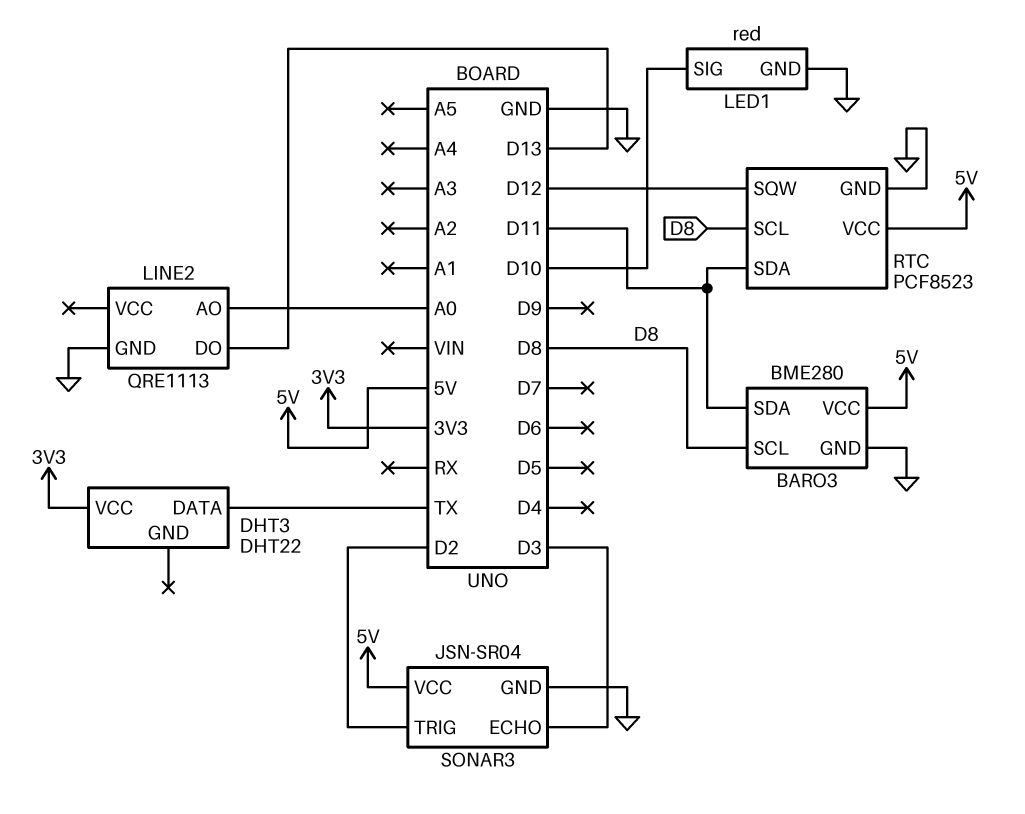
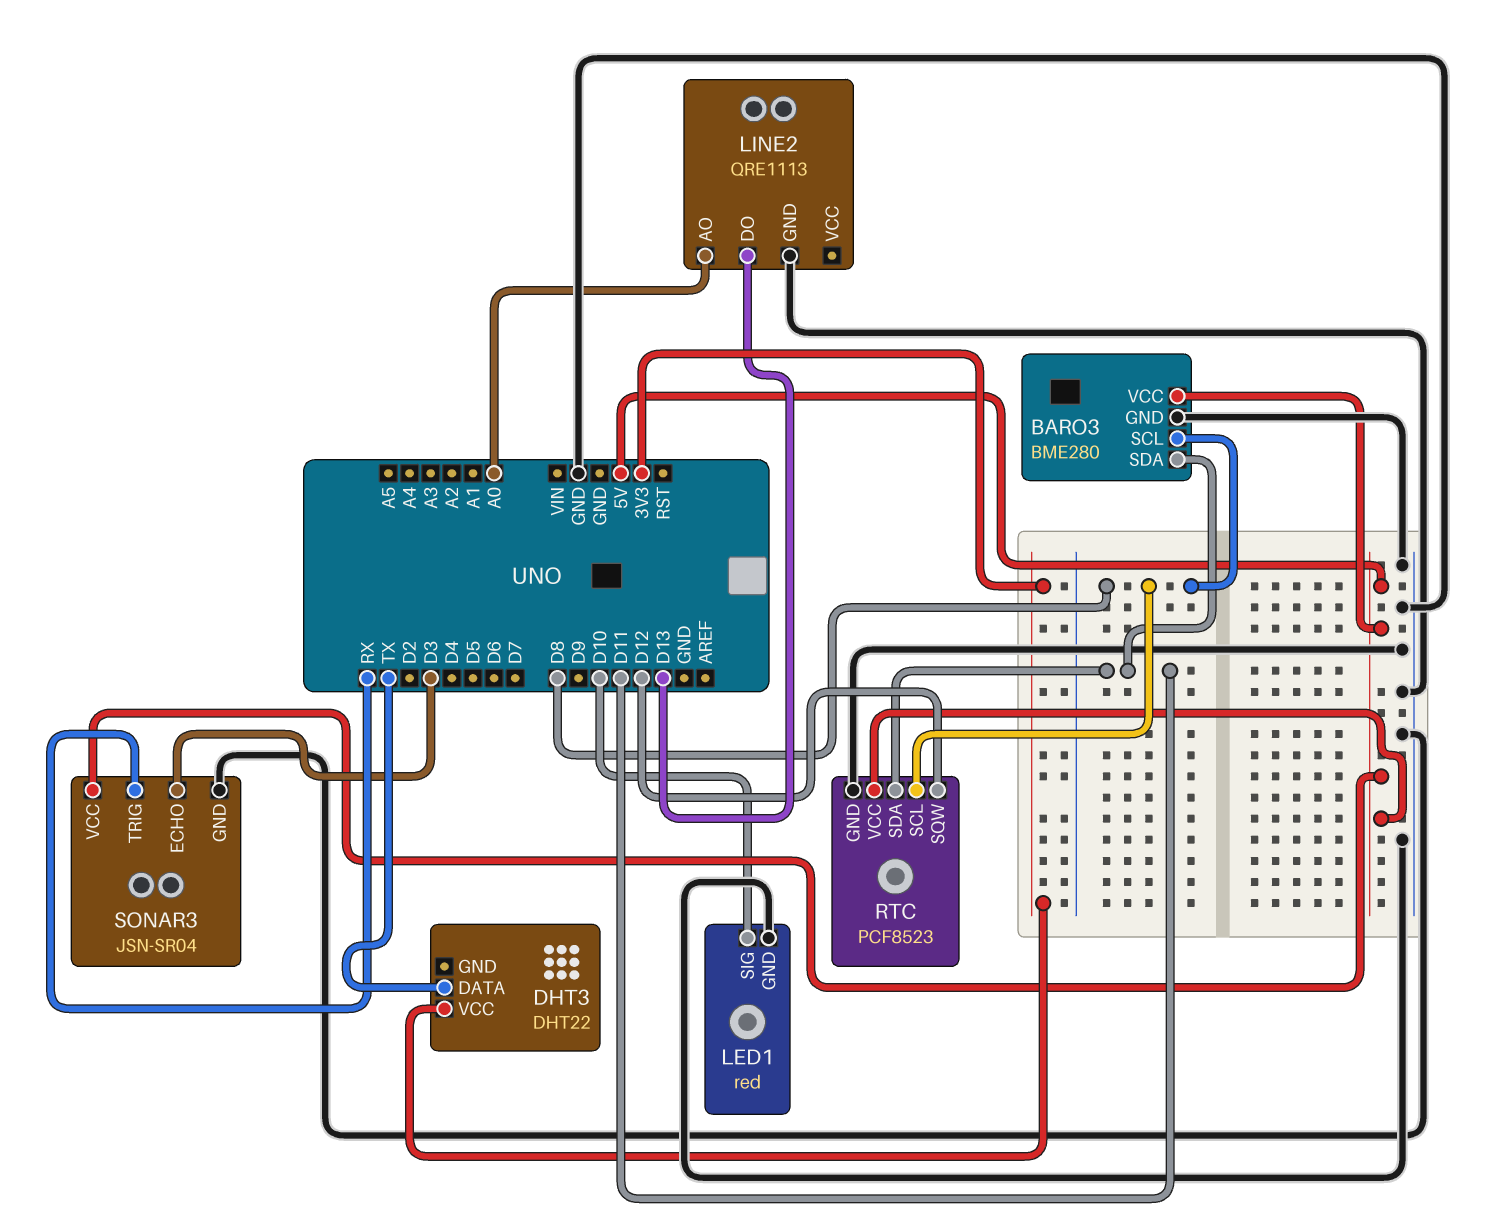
SONAR3 pin TRIG: D2 -> RX

